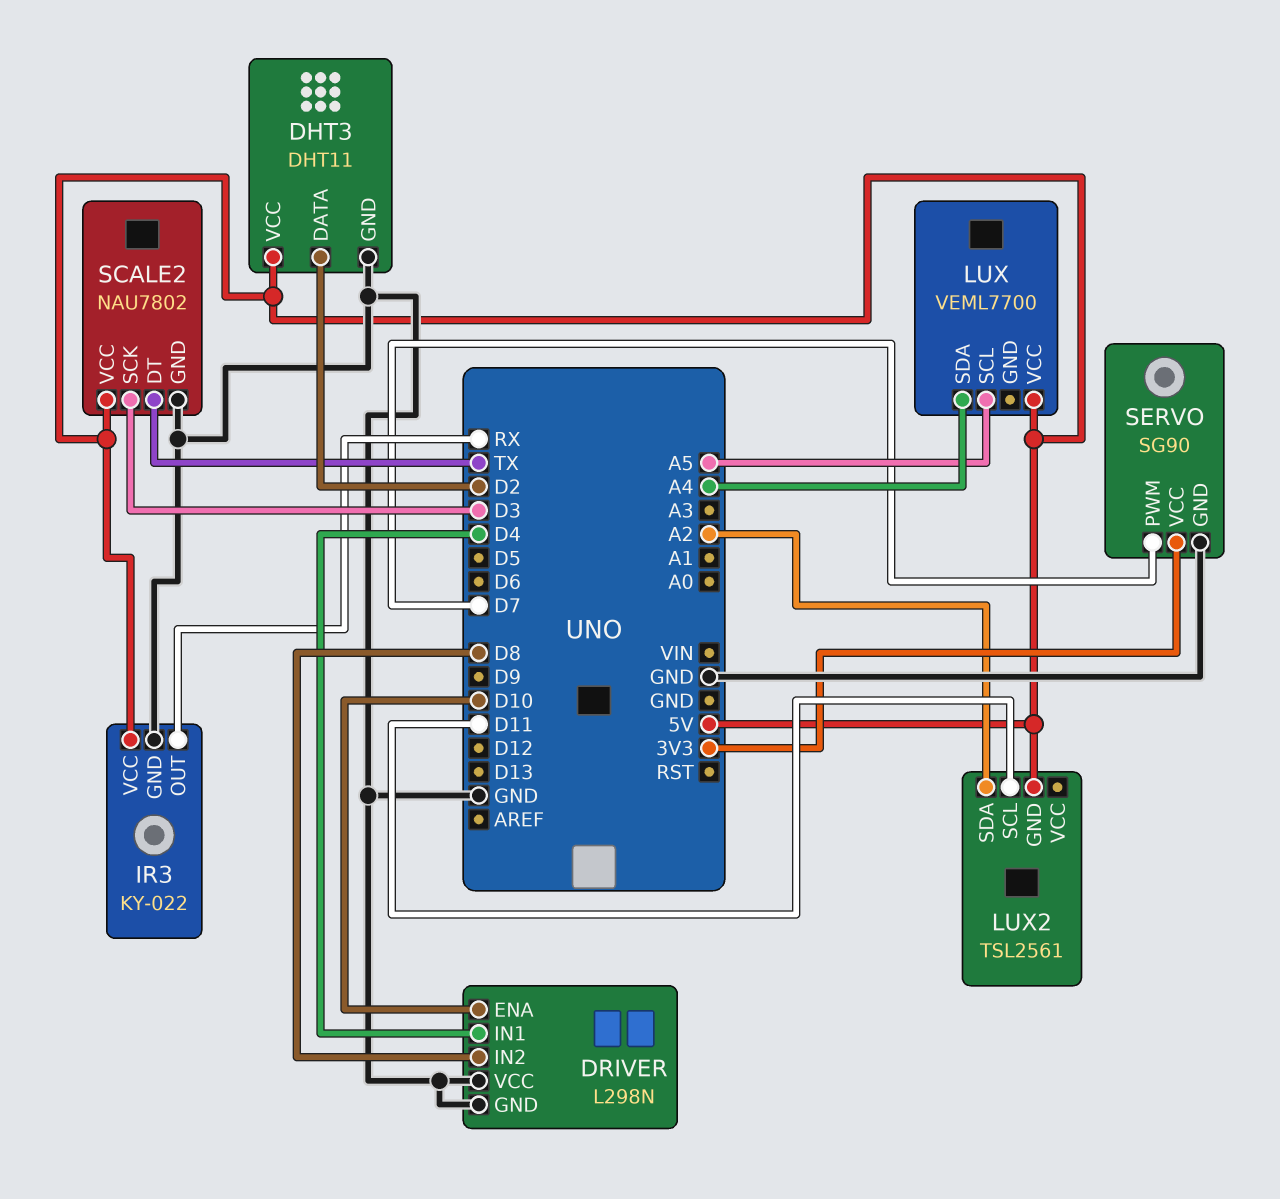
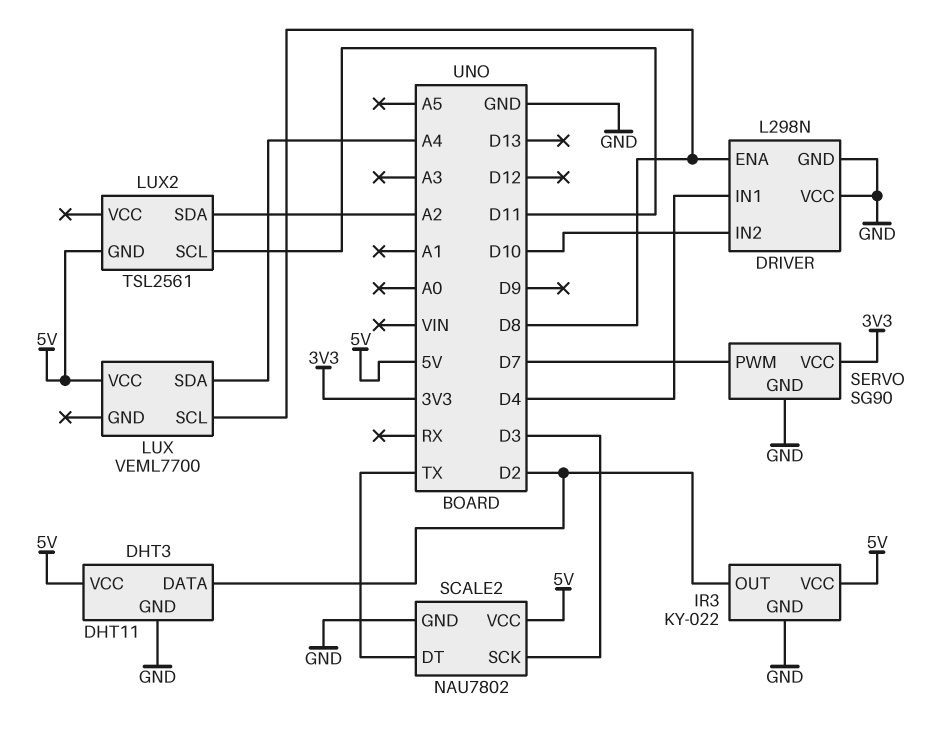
DRIVER pin ENA: D10 -> D8
DRIVER pin IN2: D8 -> D10
IR3 pin OUT: RX -> D2
LUX pin SCL: A5 -> D8

